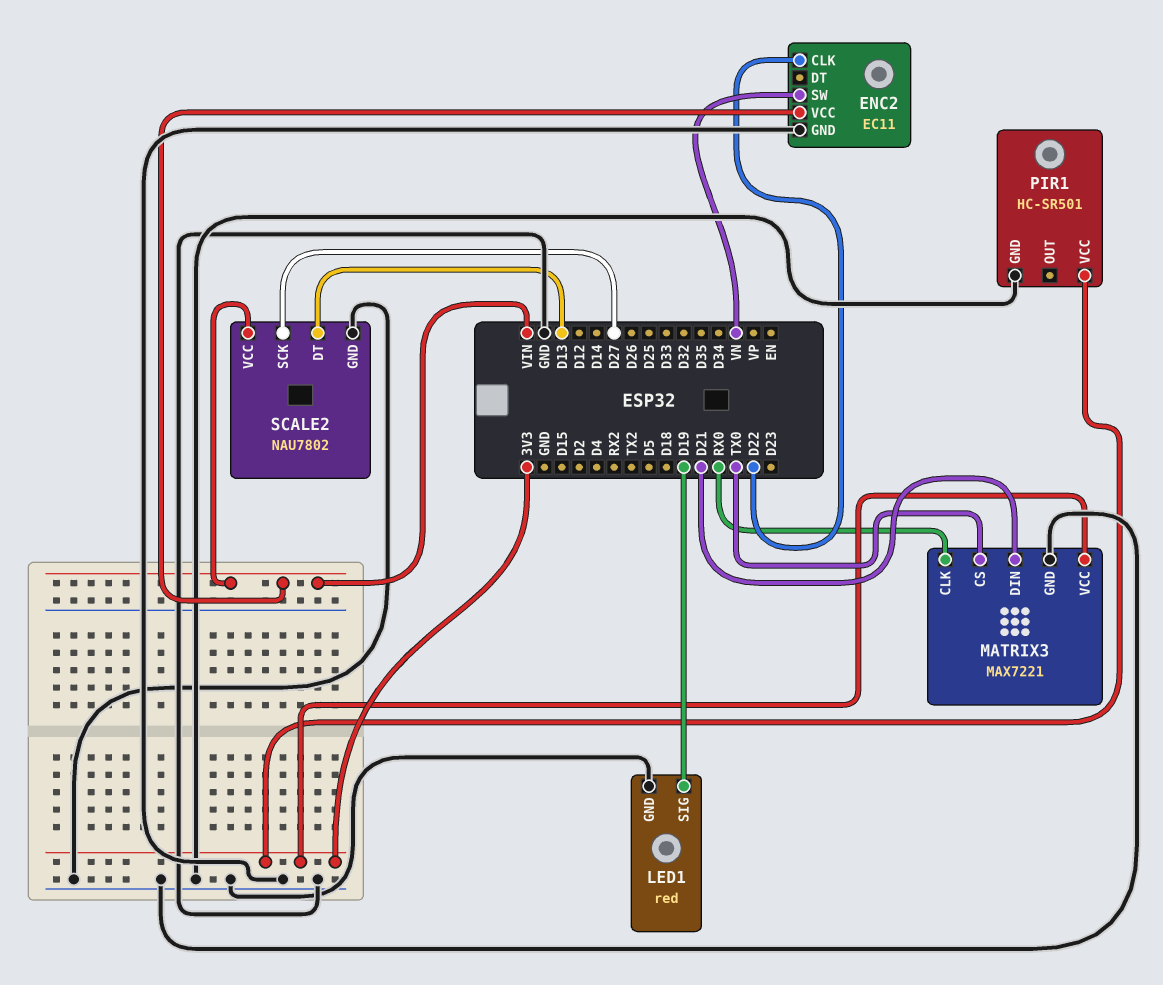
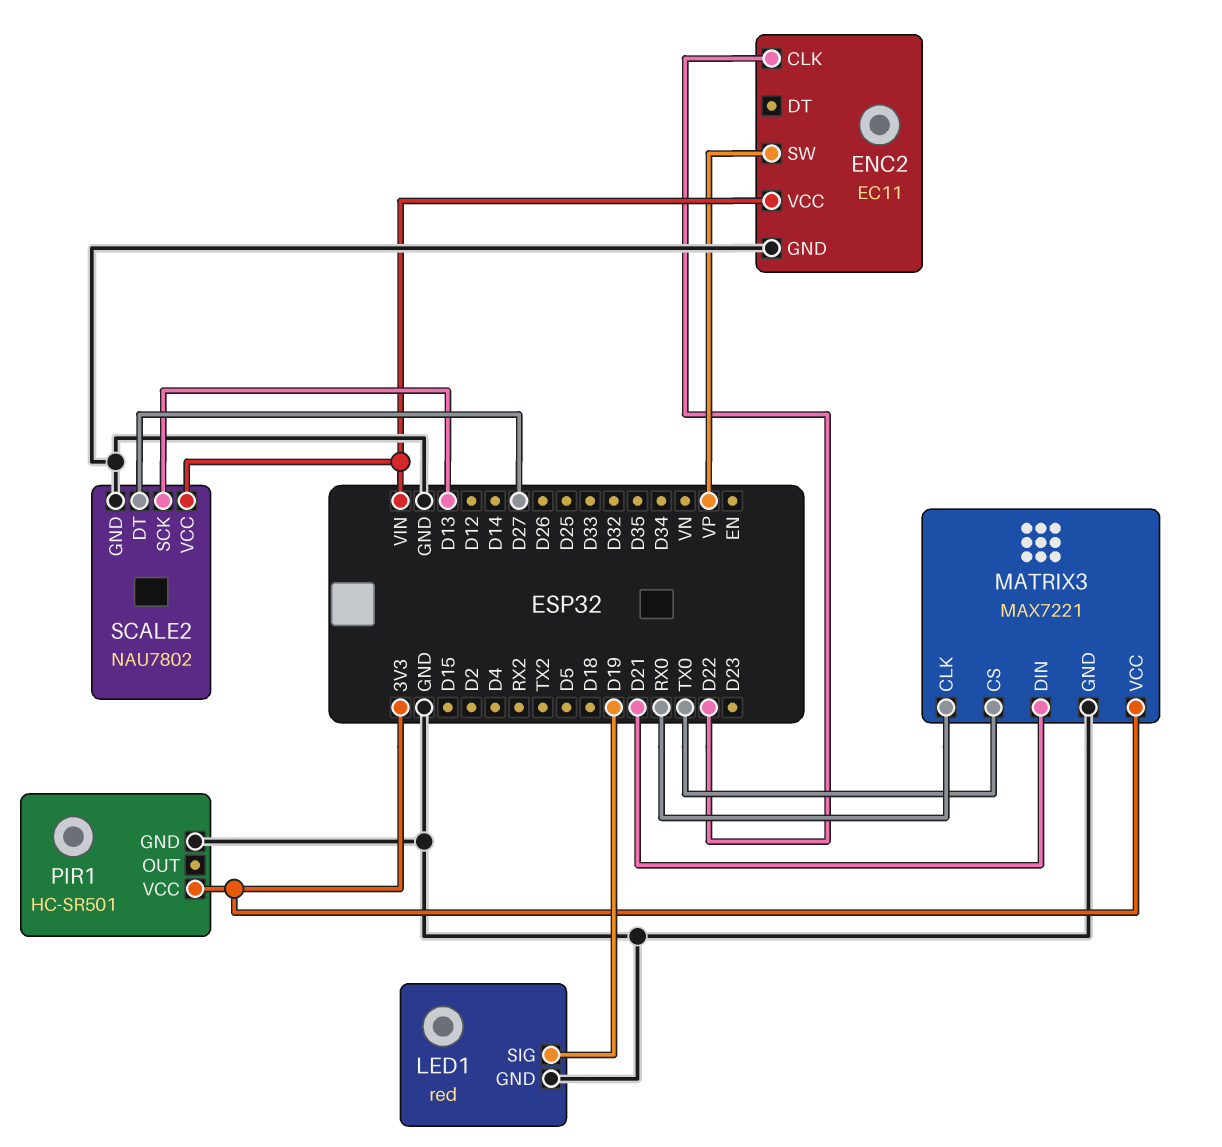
ENC2 pin SW: VN -> VP
SCALE2 pin DT: D13 -> D27
SCALE2 pin SCK: D27 -> D13

